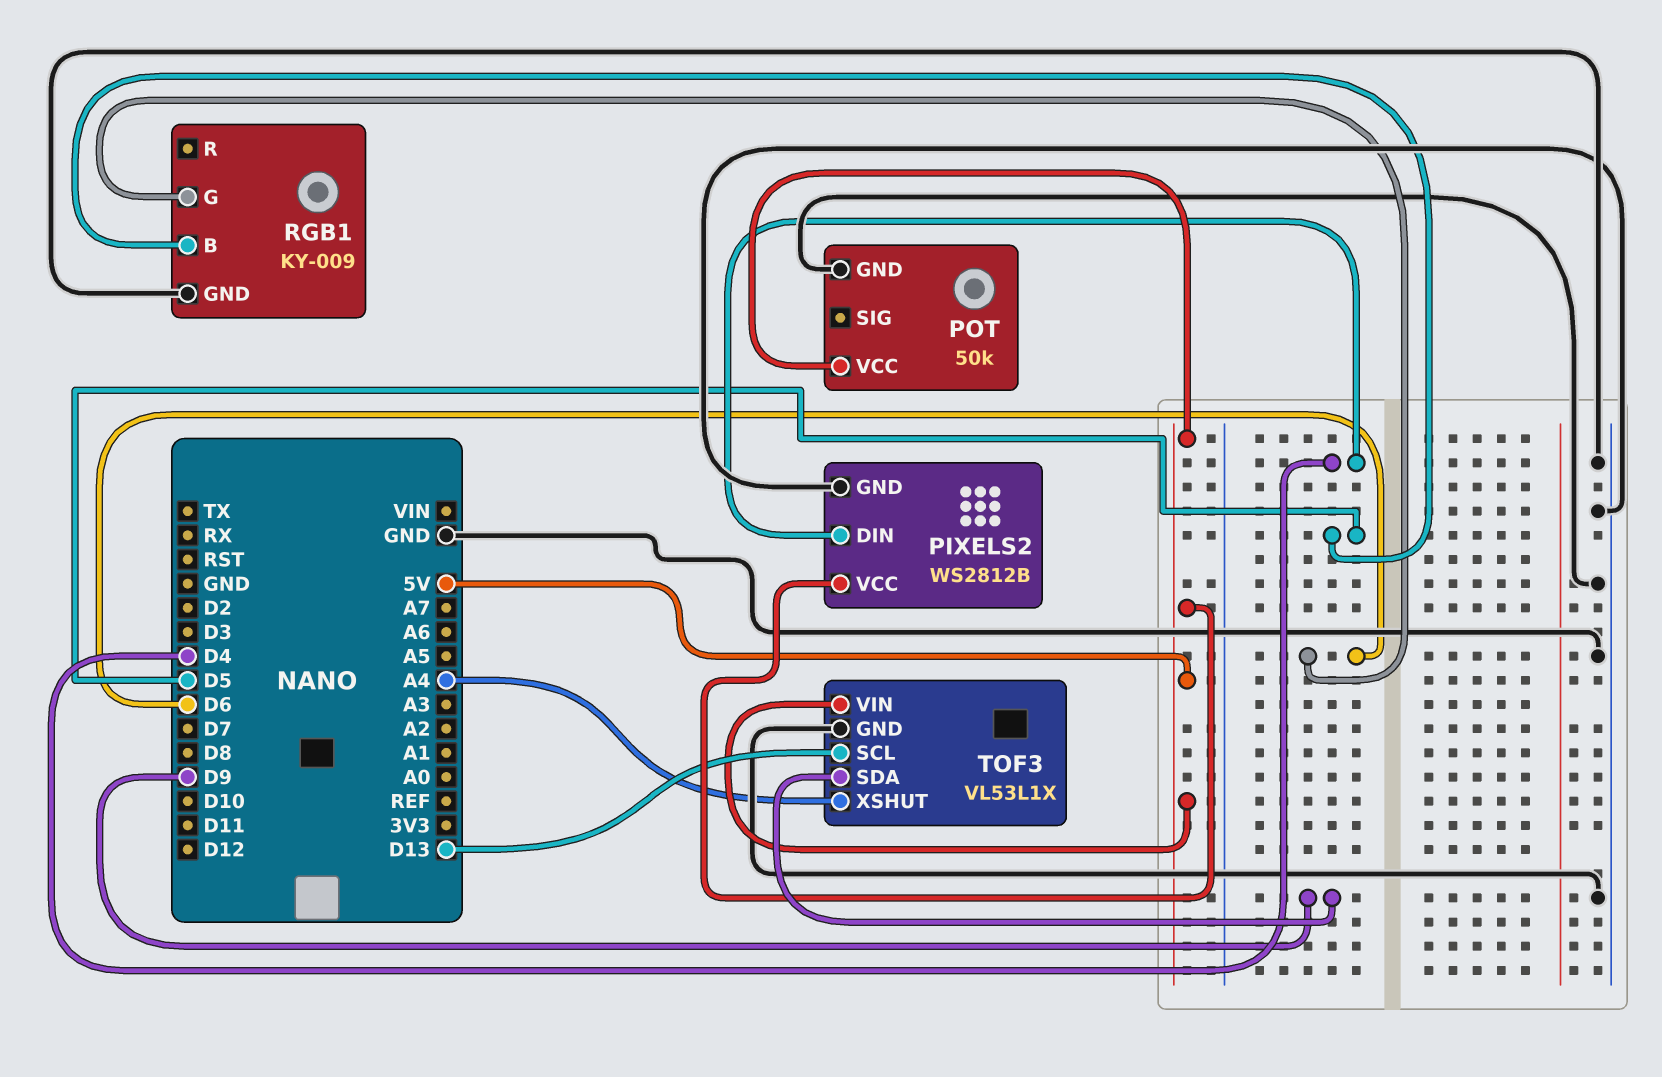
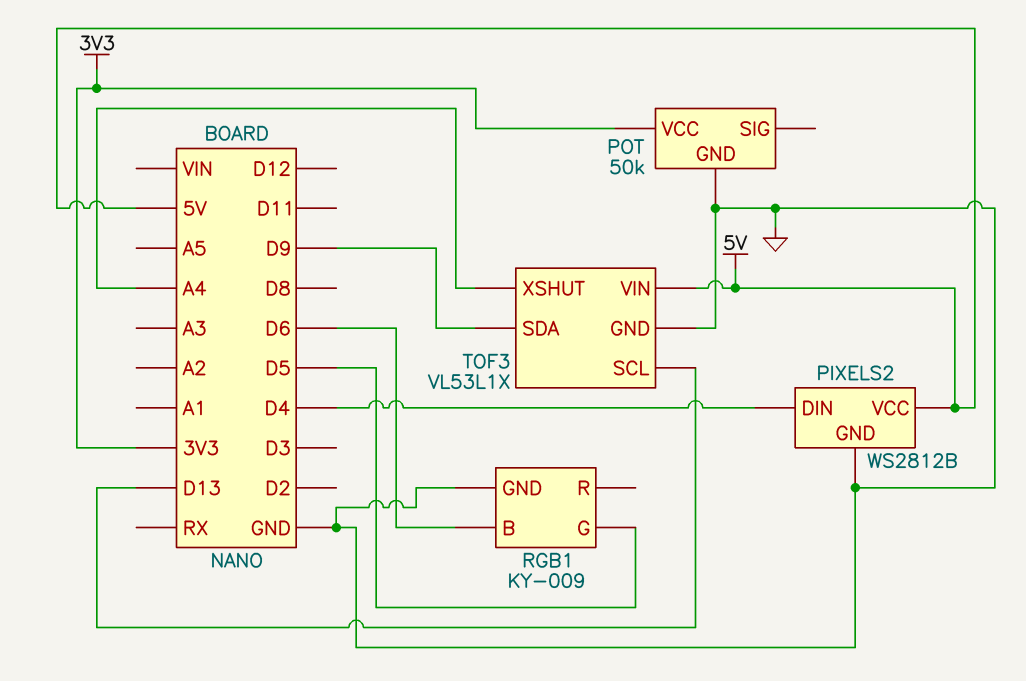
POT pin VCC: 5V -> 3V3
RGB1 pin B: D5 -> D6
RGB1 pin G: D6 -> D5

